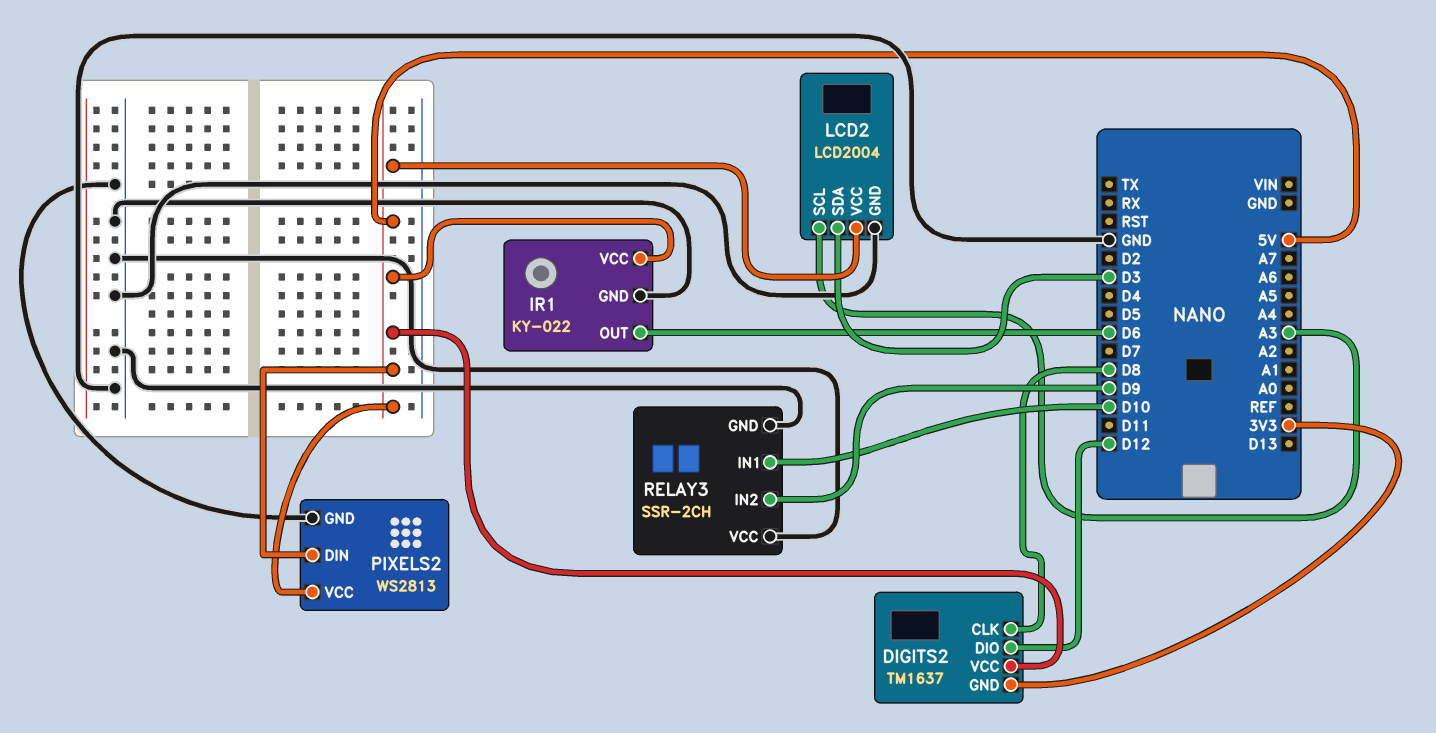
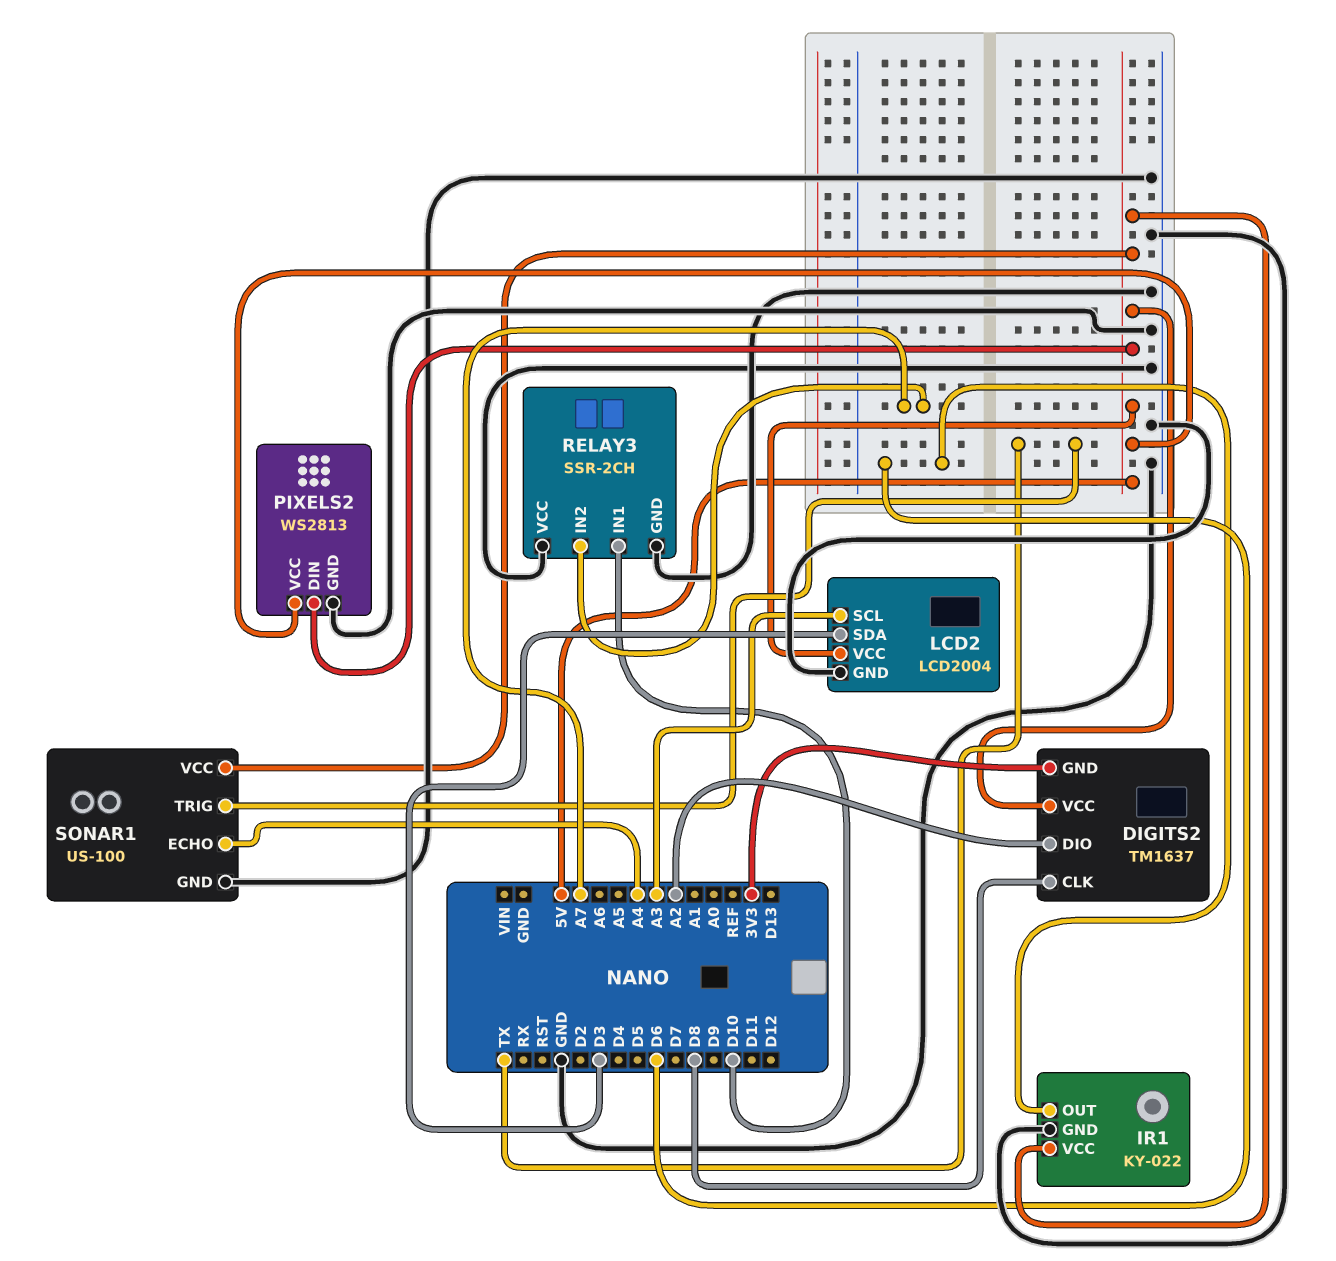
DIGITS2 pin DIO: D12 -> A2
RELAY3 pin IN2: D9 -> A7
SONAR1: none -> US-100
SONAR1 pin ECHO: none -> A4
SONAR1 pin GND: none -> GND
SONAR1 pin TRIG: none -> TX
SONAR1 pin VCC: none -> 5V

